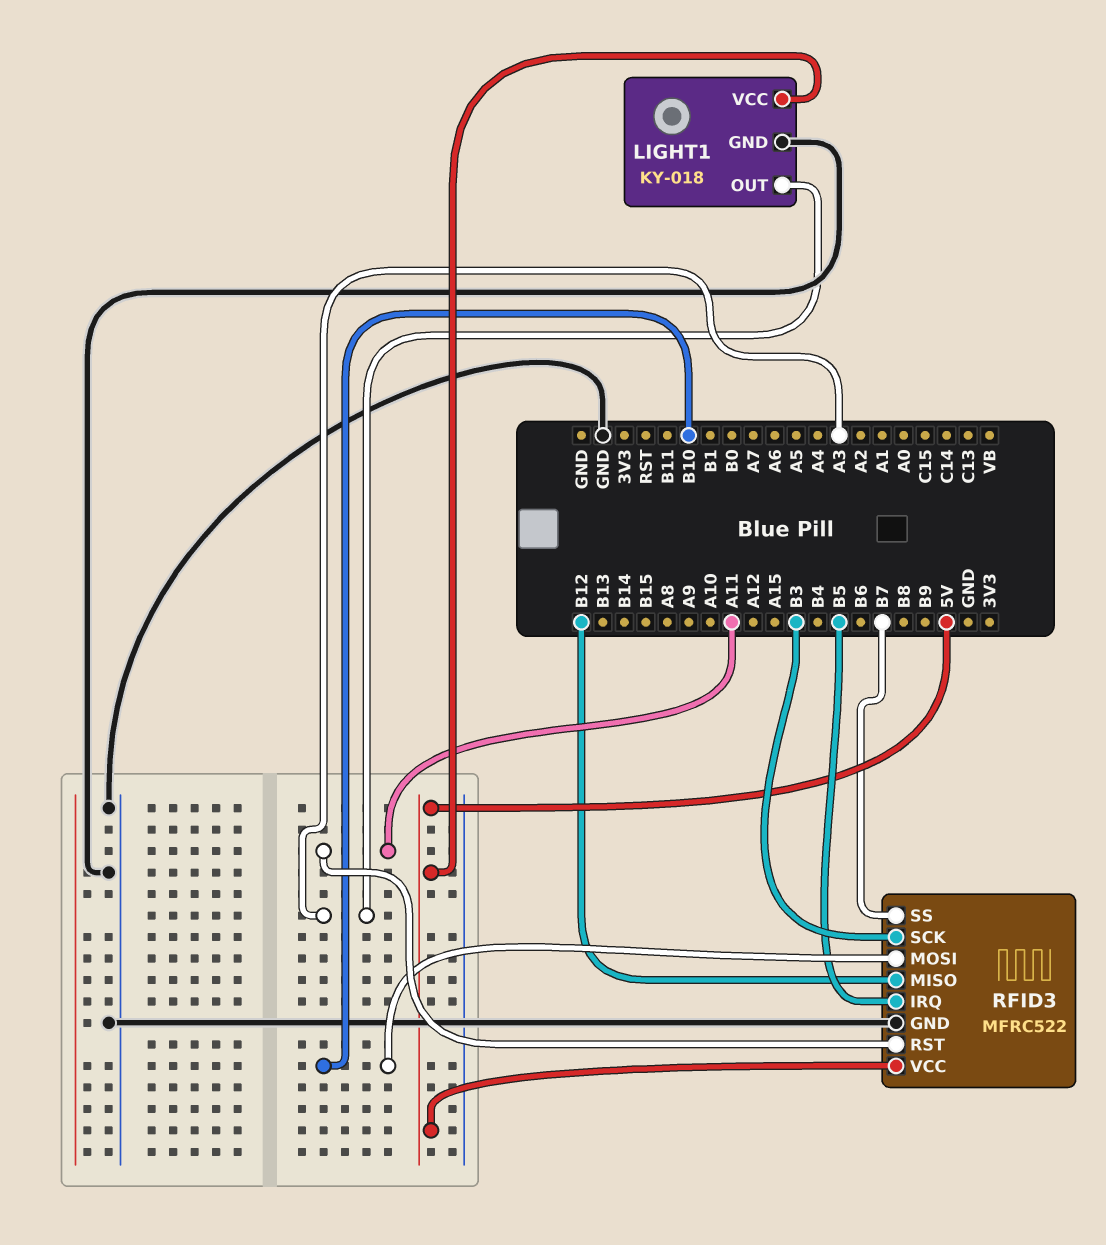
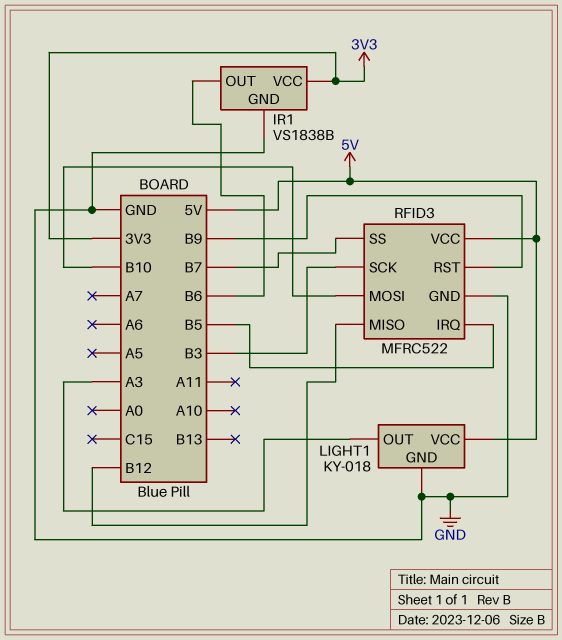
IR1: none -> VS1838B
IR1 pin GND: none -> GND
IR1 pin OUT: none -> B6
IR1 pin VCC: none -> 3V3
RFID3 pin RST: A11 -> B9

